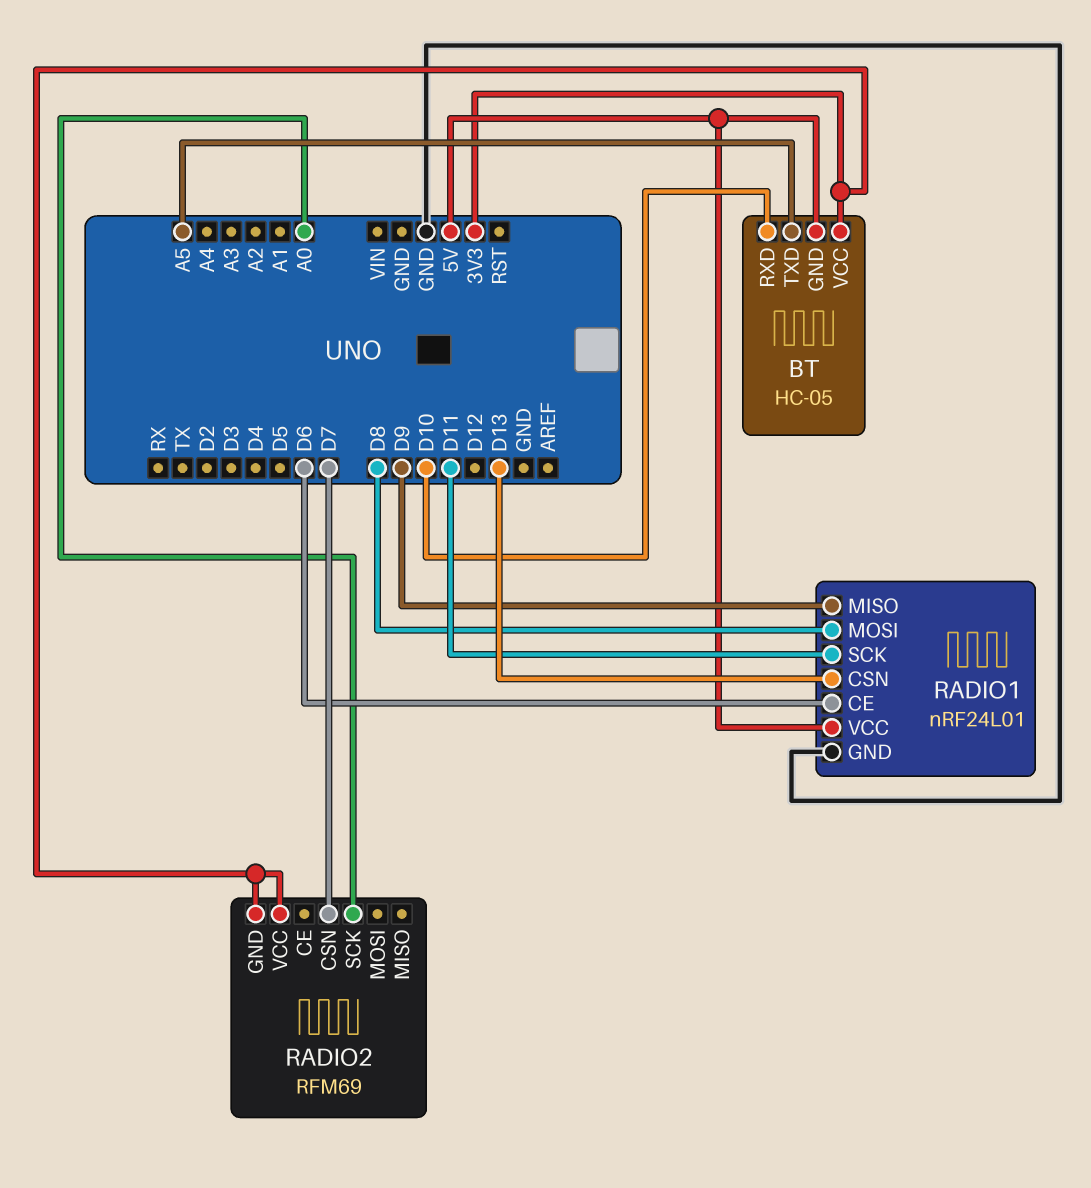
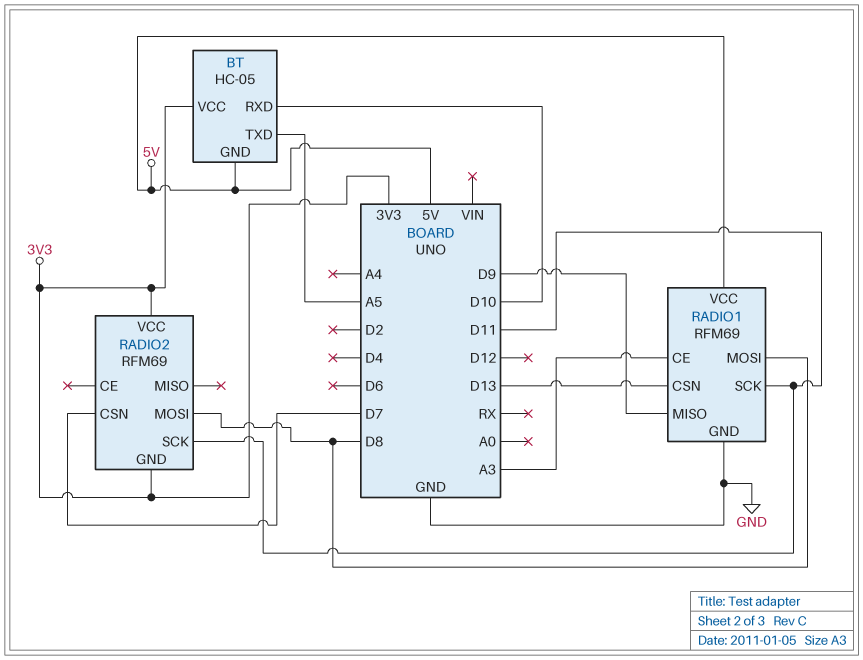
RADIO1: nRF24L01 -> RFM69
RADIO1 pin CE: D6 -> A3
RADIO2 pin MOSI: none -> D8
RADIO2 pin SCK: A0 -> D11

